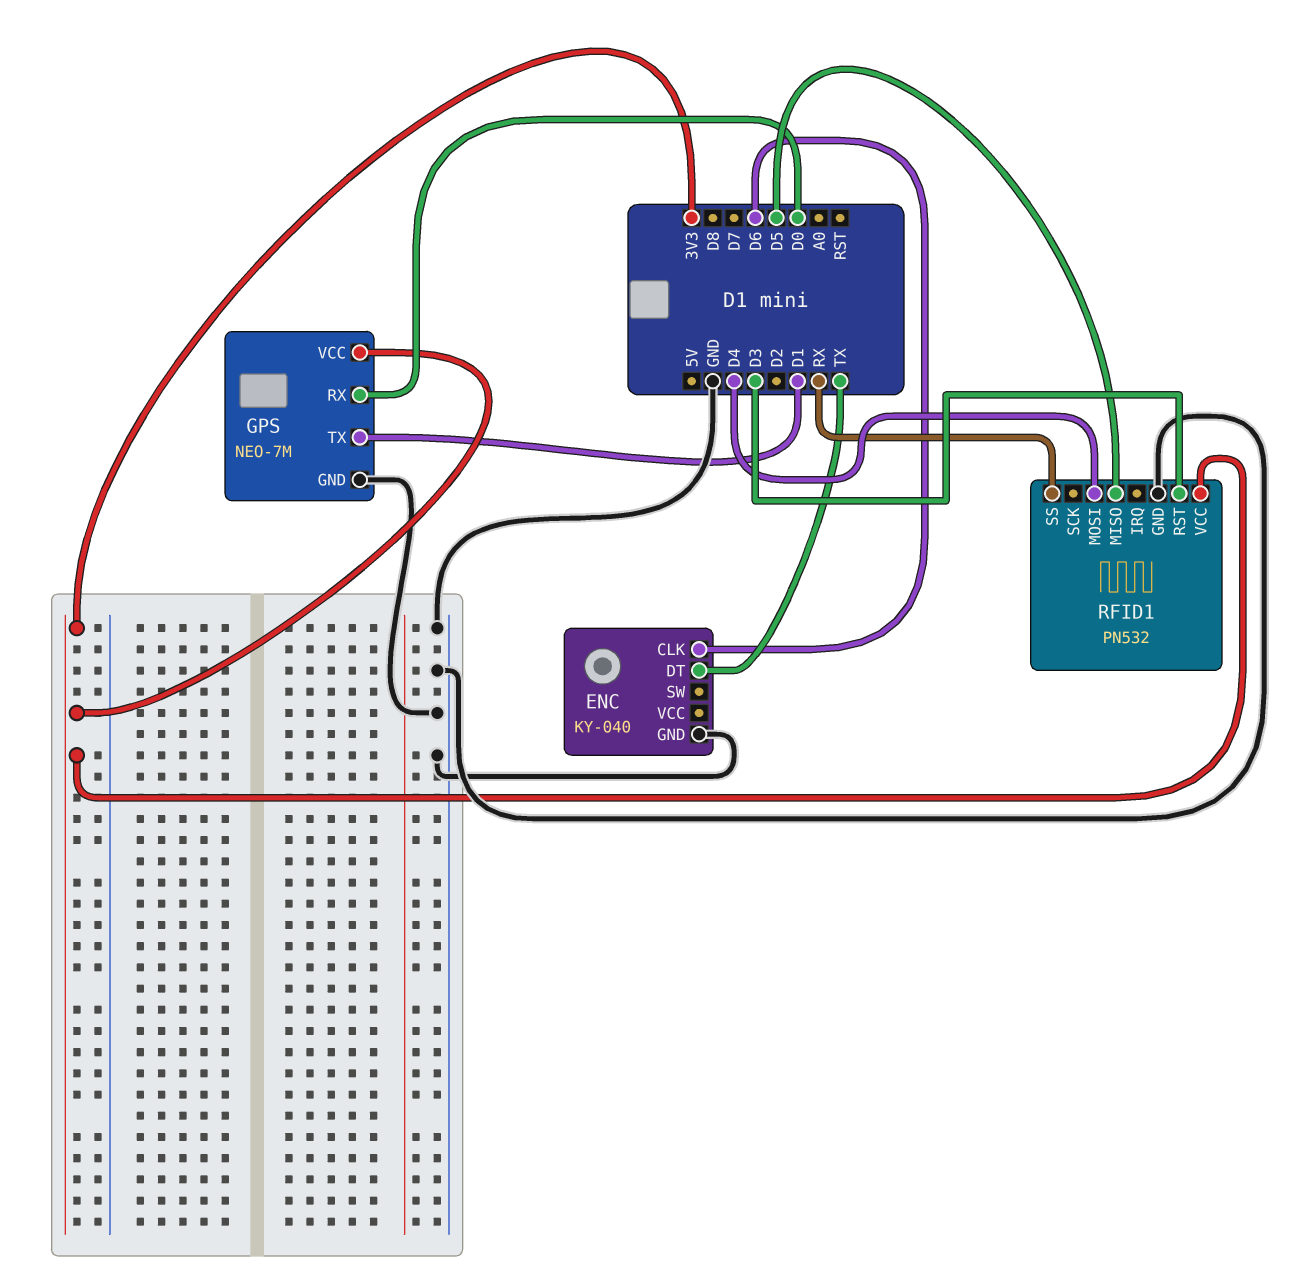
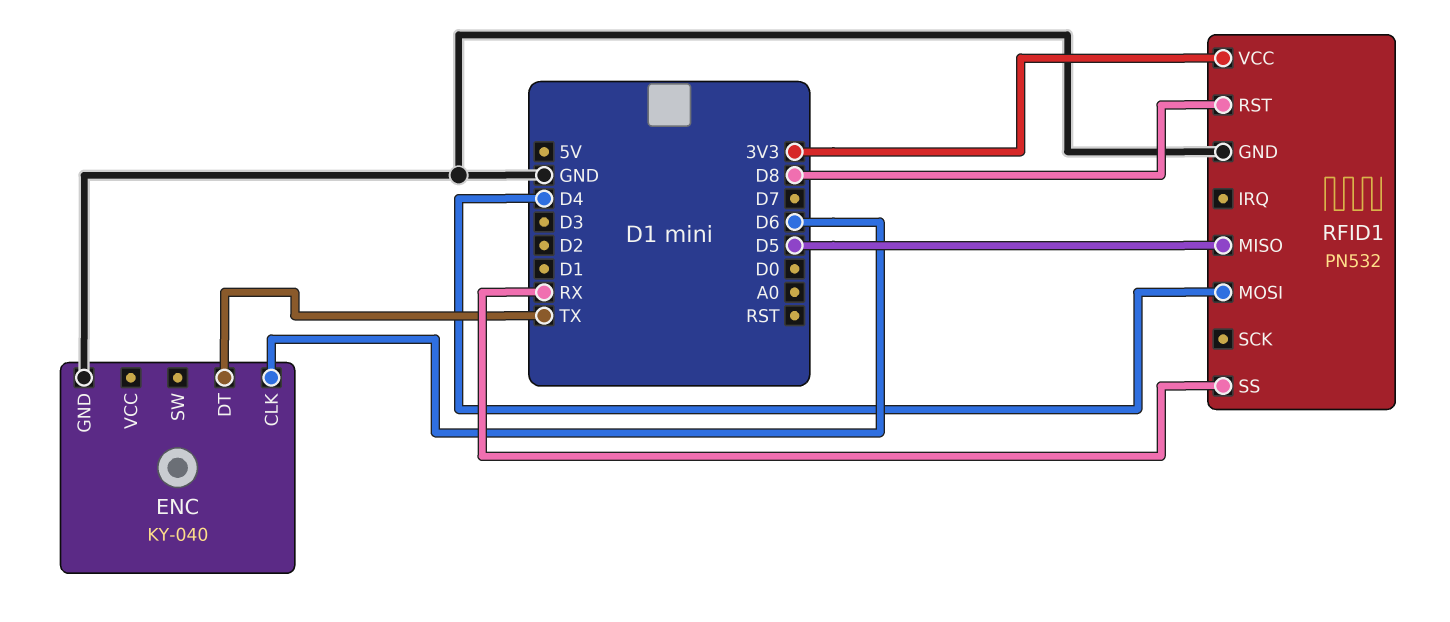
GPS: NEO-7M -> none
GPS pin GND: GND -> none
GPS pin RX: D0 -> none
GPS pin TX: D1 -> none
GPS pin VCC: 3V3 -> none
RFID1 pin RST: D3 -> D8

